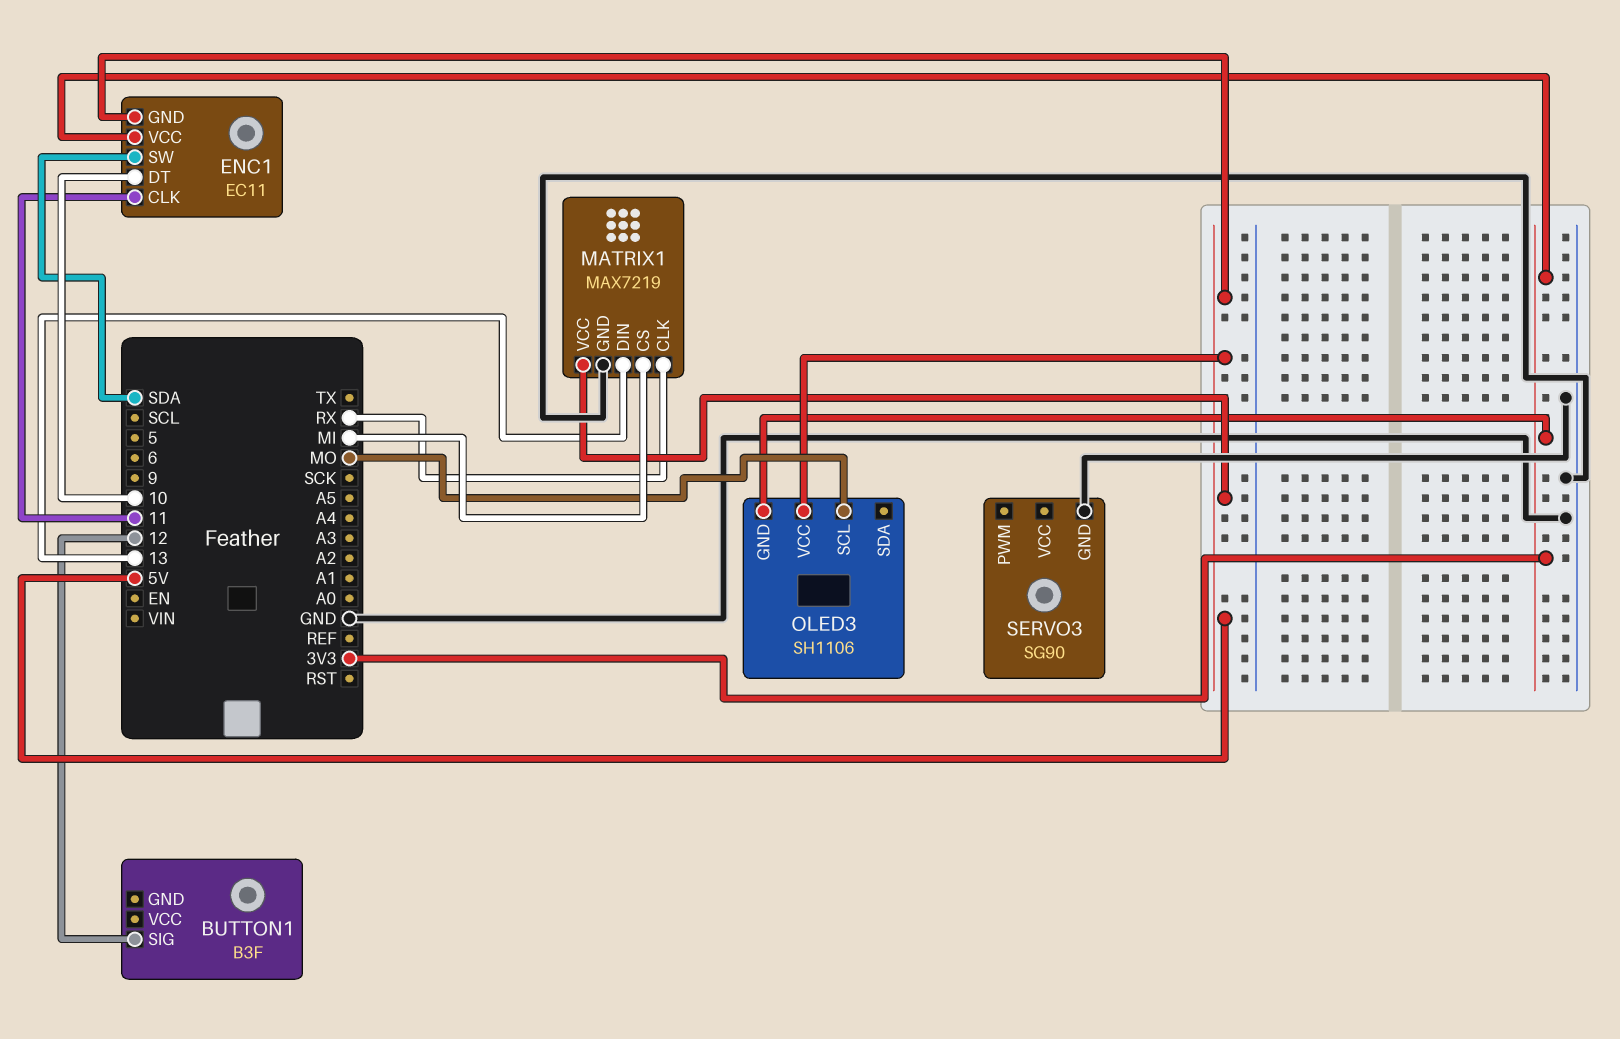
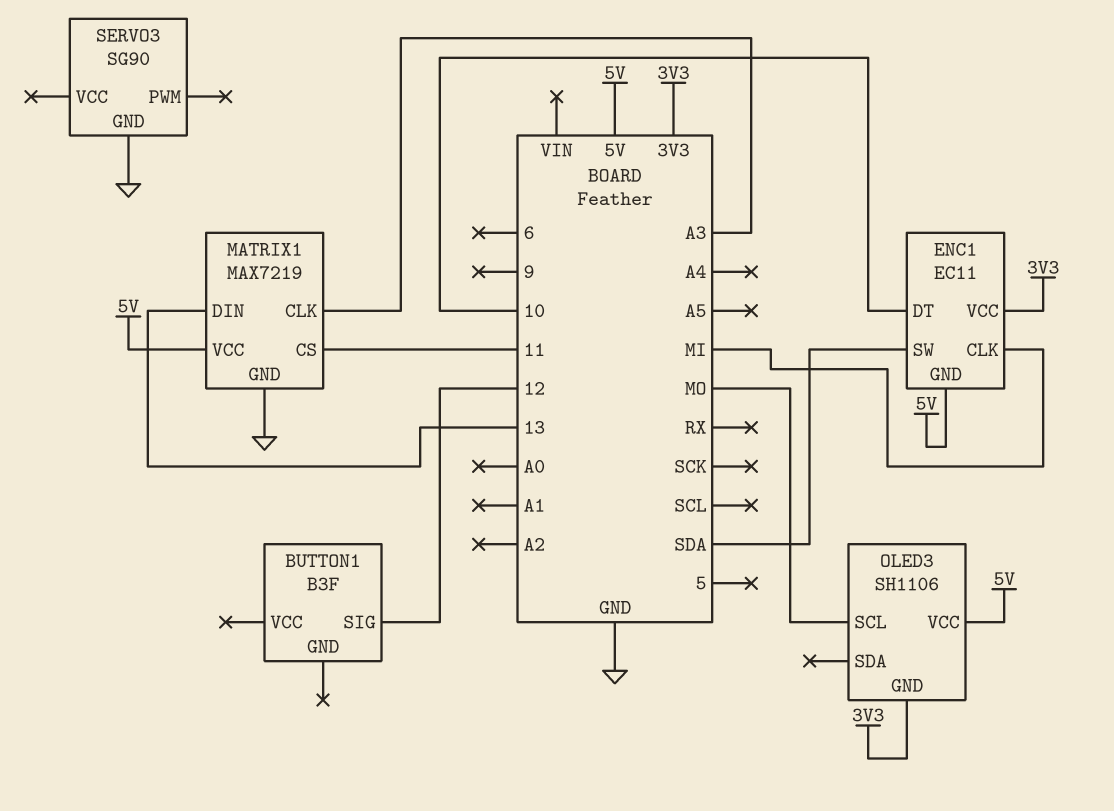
ENC1 pin CLK: 11 -> MI
MATRIX1 pin CLK: RX -> A3
MATRIX1 pin CS: MI -> 11

